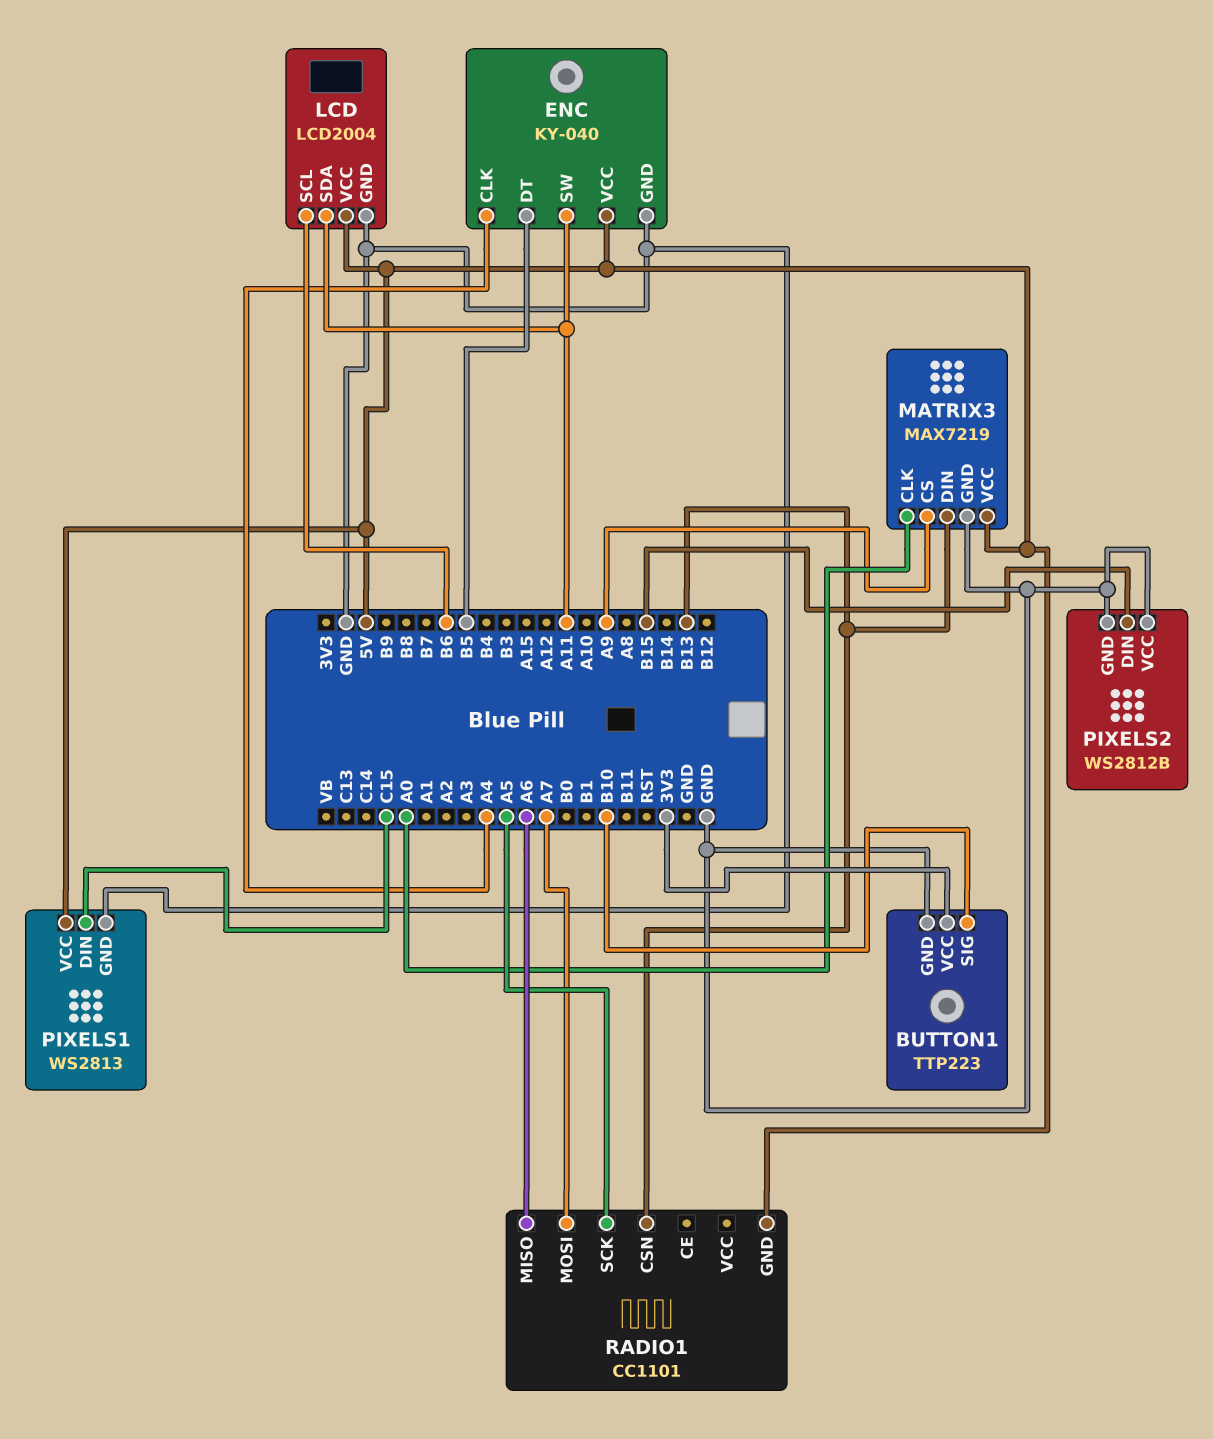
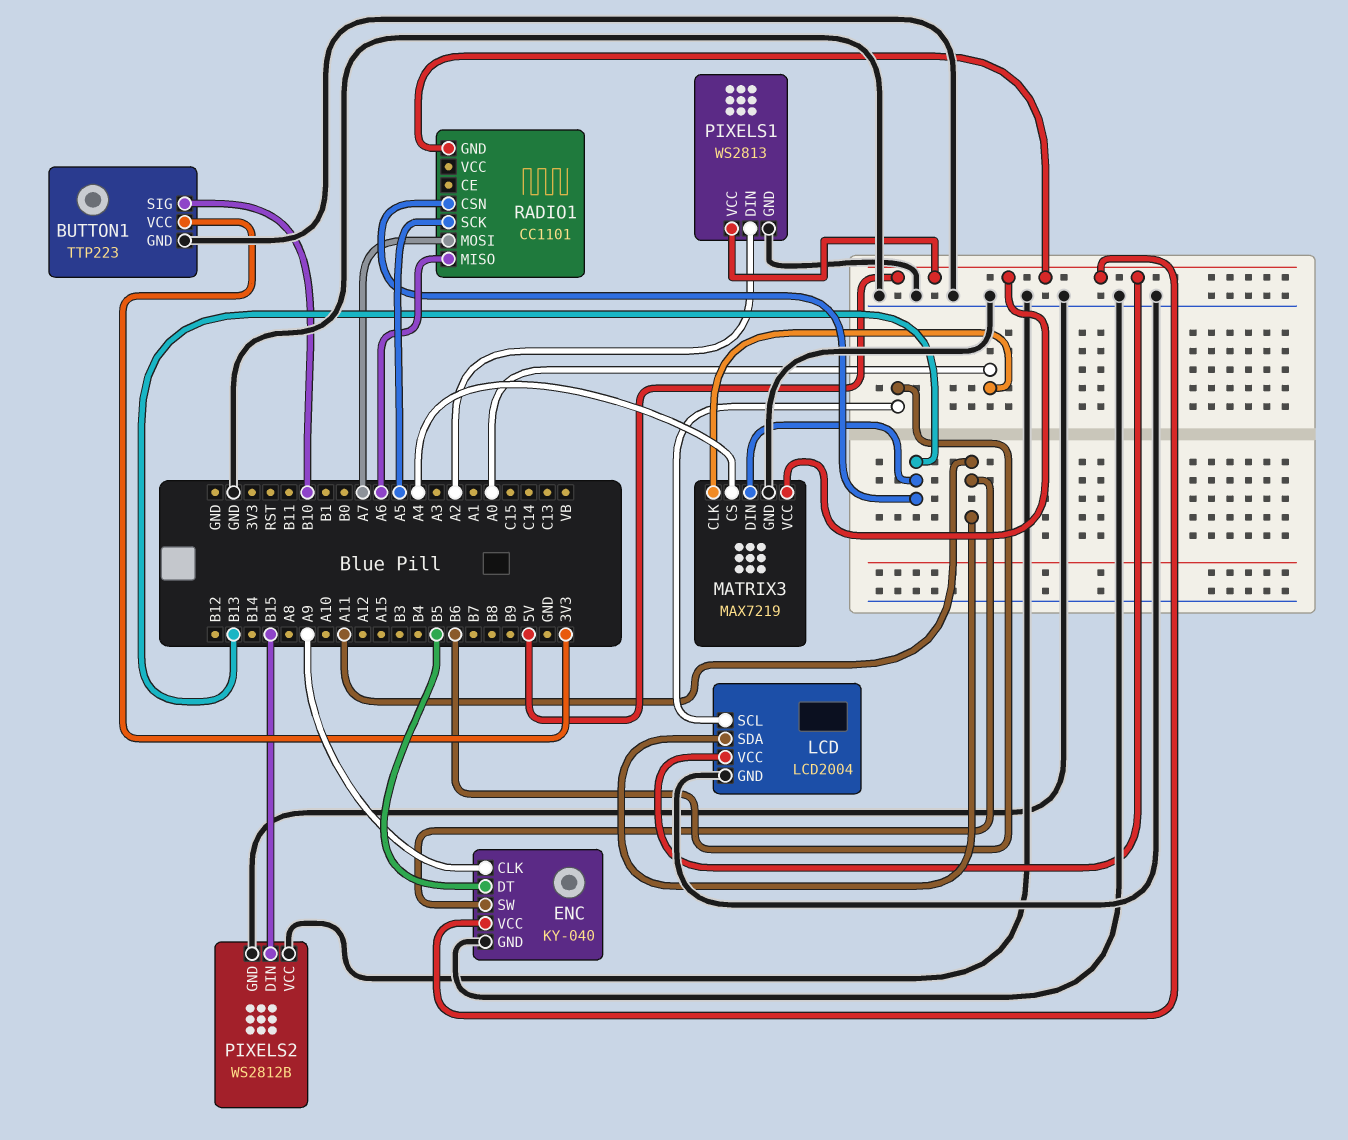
ENC pin CLK: A4 -> A9
MATRIX3 pin CS: A9 -> A4
PIXELS1 pin DIN: C15 -> A2

